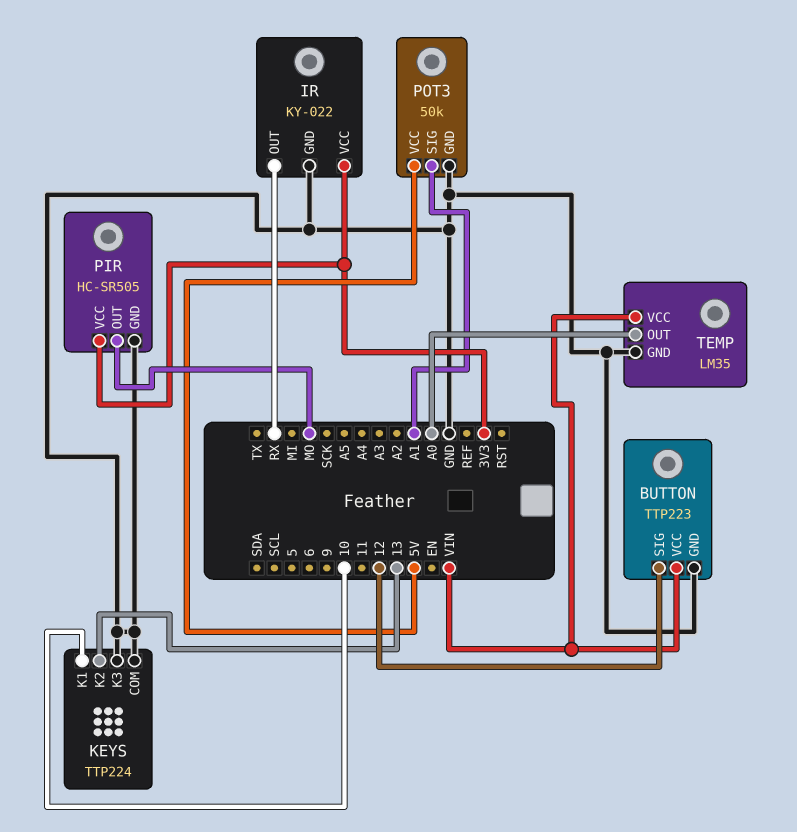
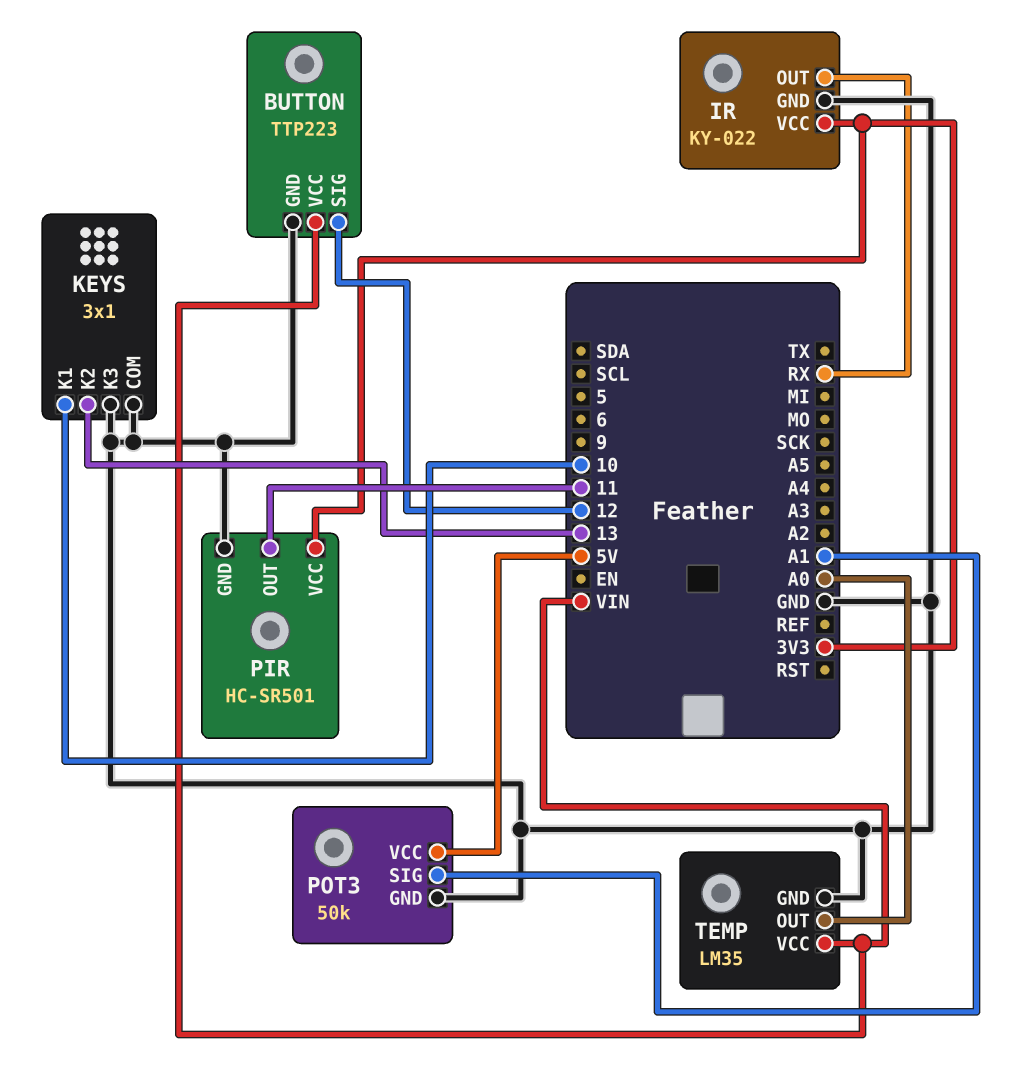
KEYS: TTP224 -> 3x1
PIR: HC-SR505 -> HC-SR501
PIR pin OUT: MO -> 11

